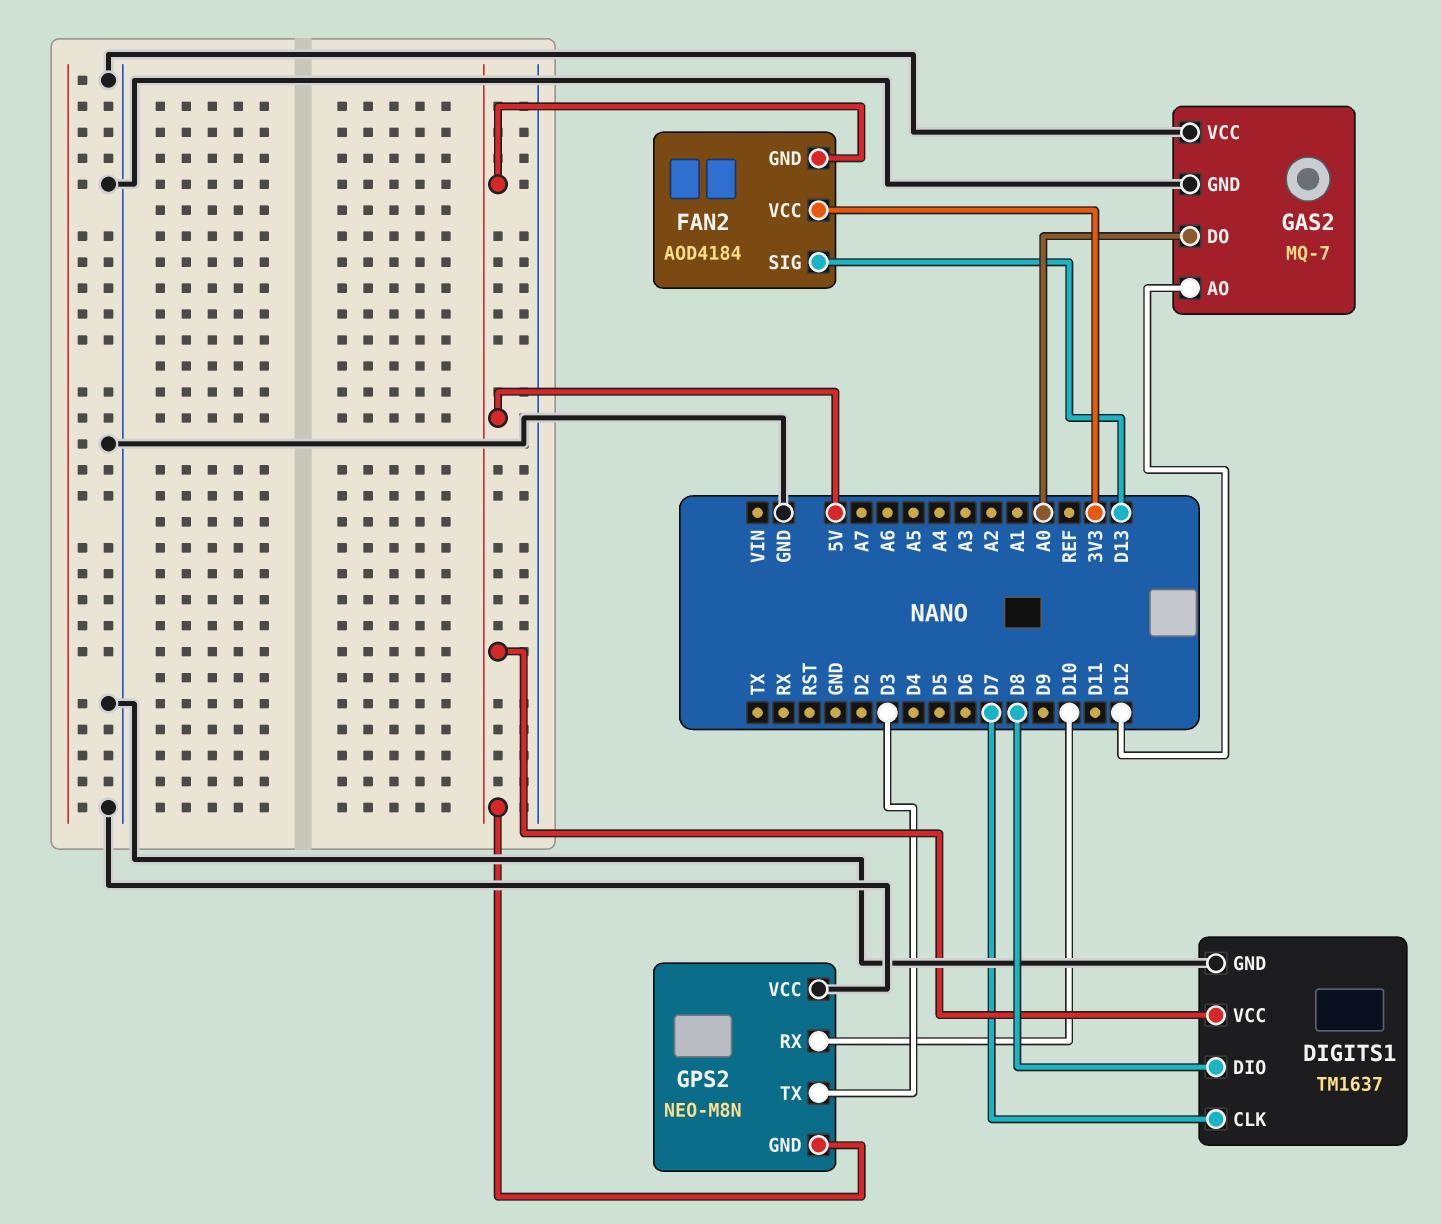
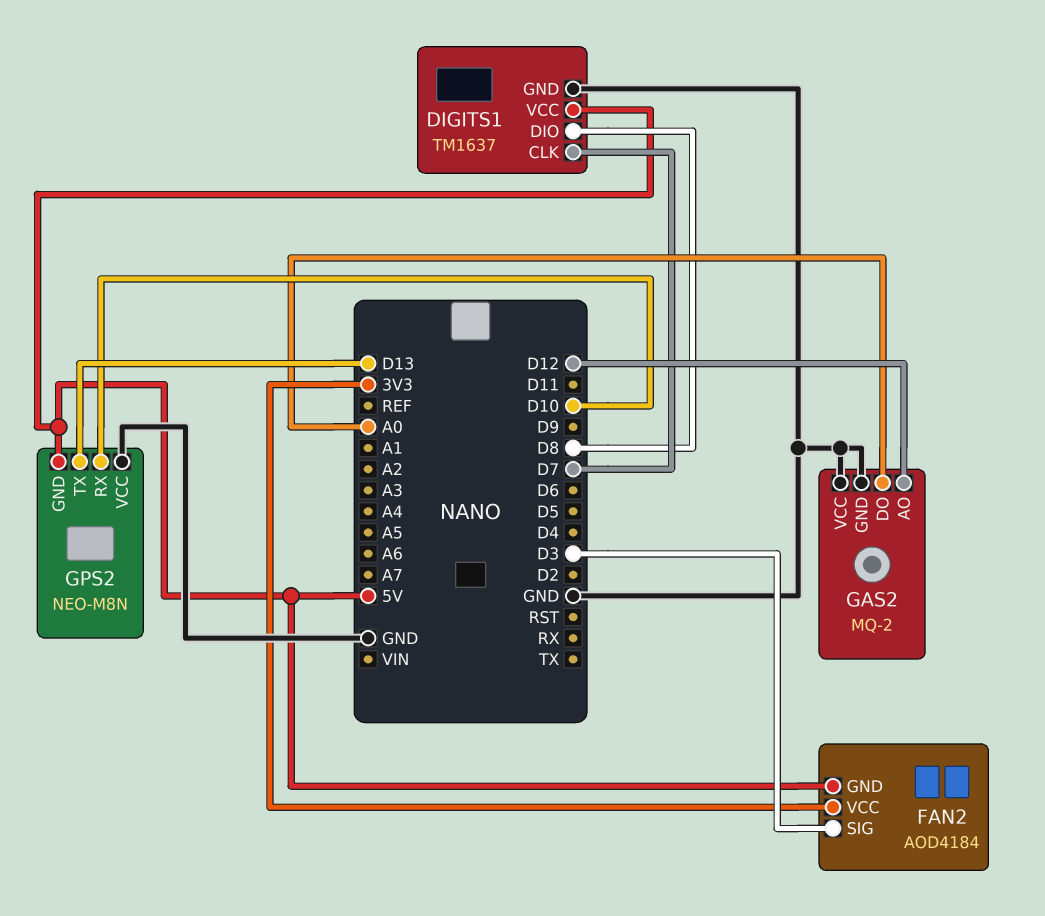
FAN2 pin SIG: D13 -> D3
GAS2: MQ-7 -> MQ-2
GPS2 pin TX: D3 -> D13

